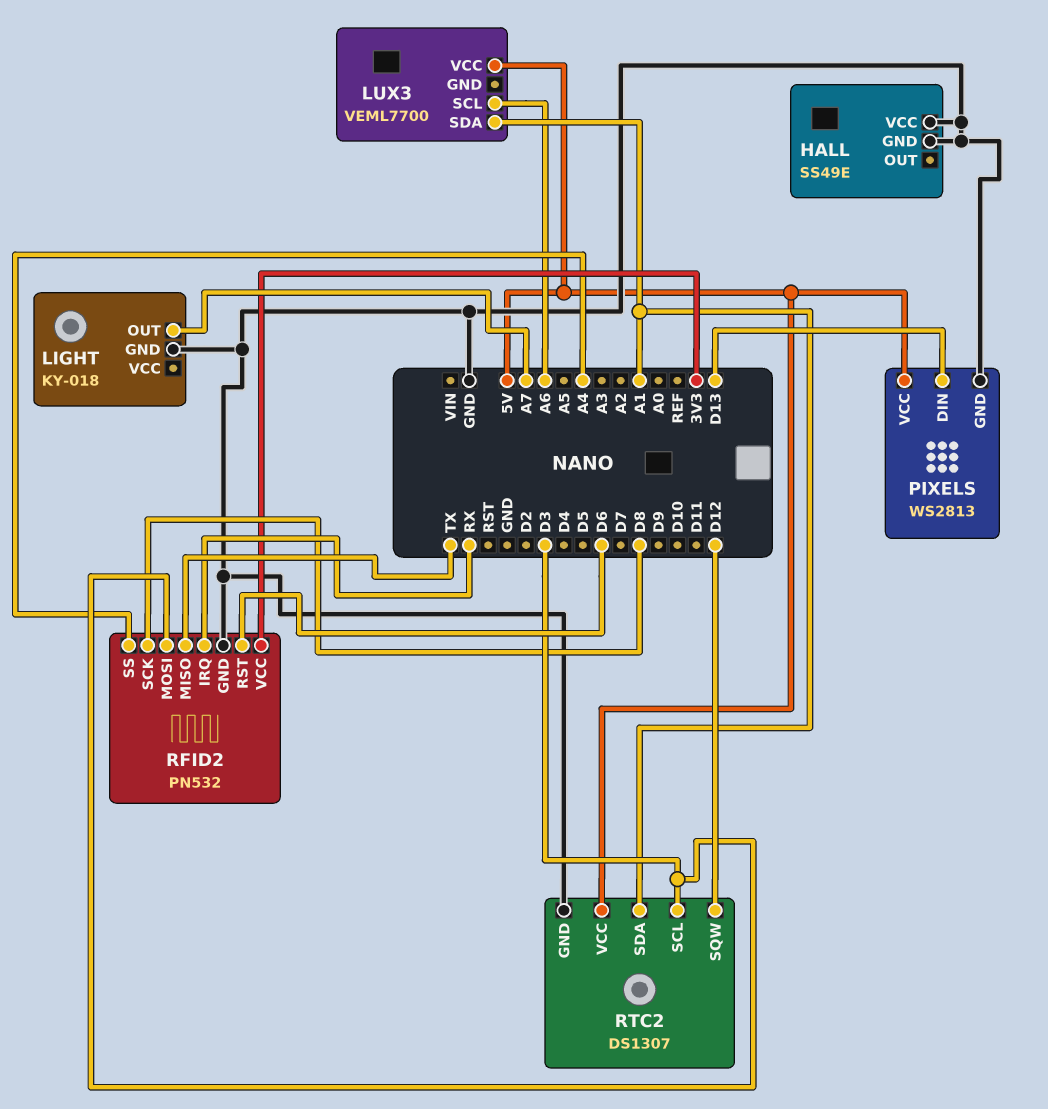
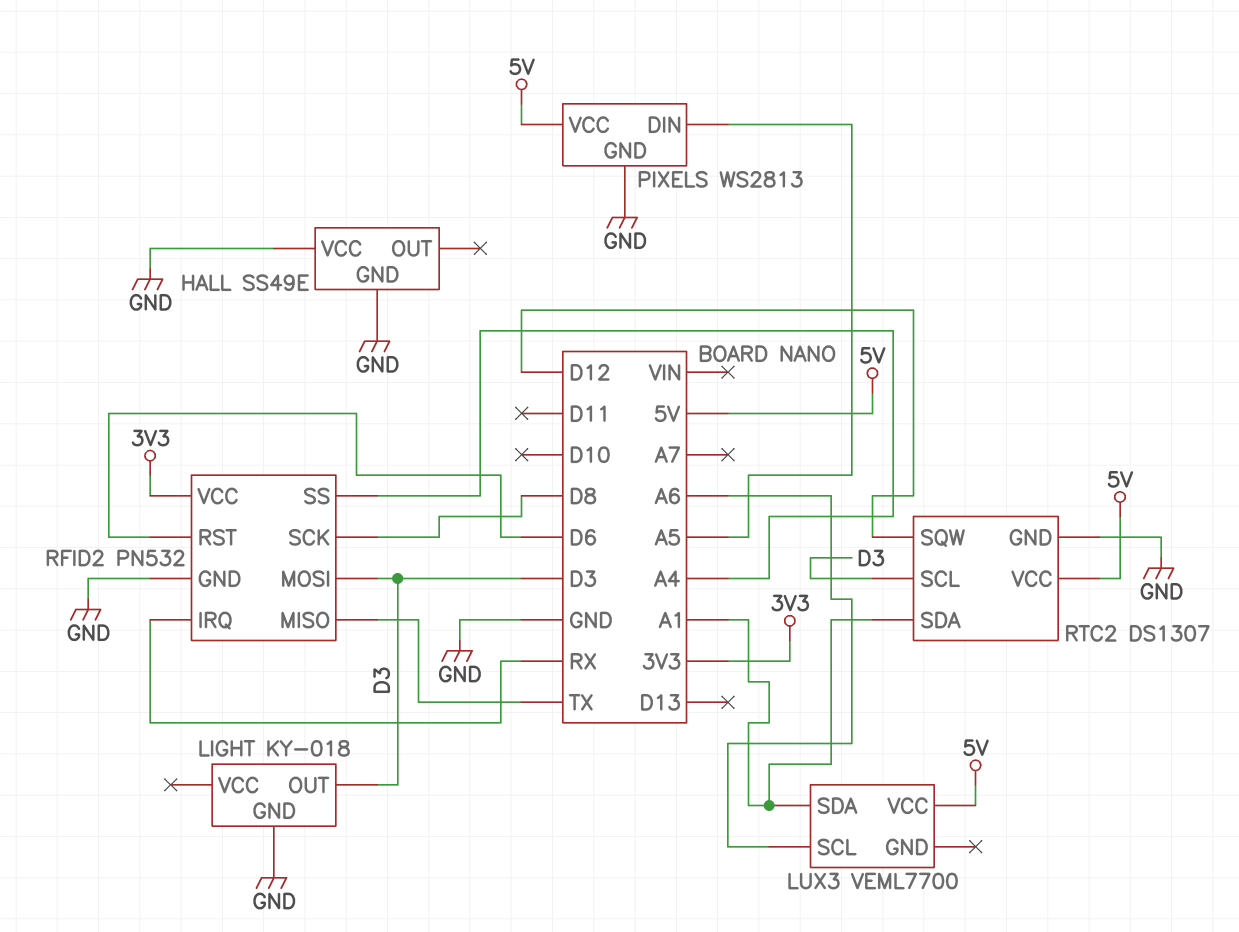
LIGHT pin OUT: A7 -> D3
PIXELS pin DIN: D13 -> A5

